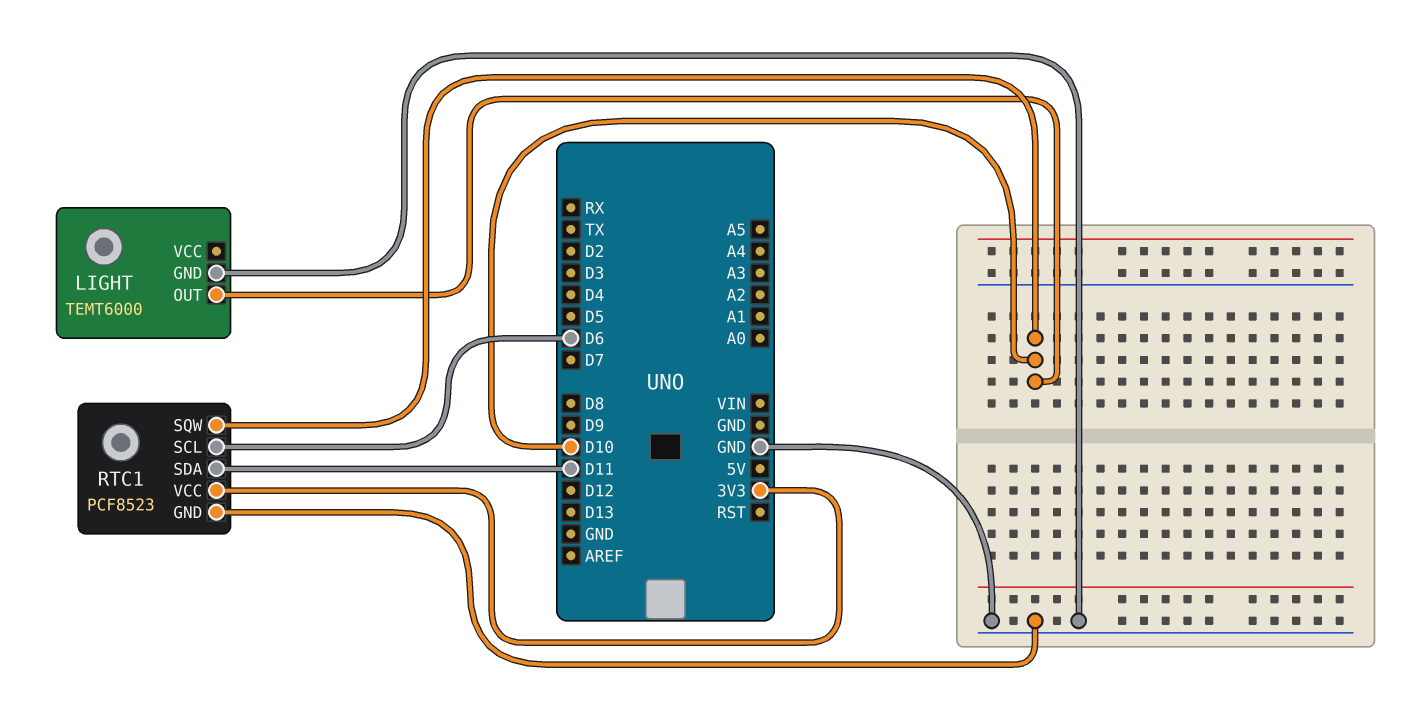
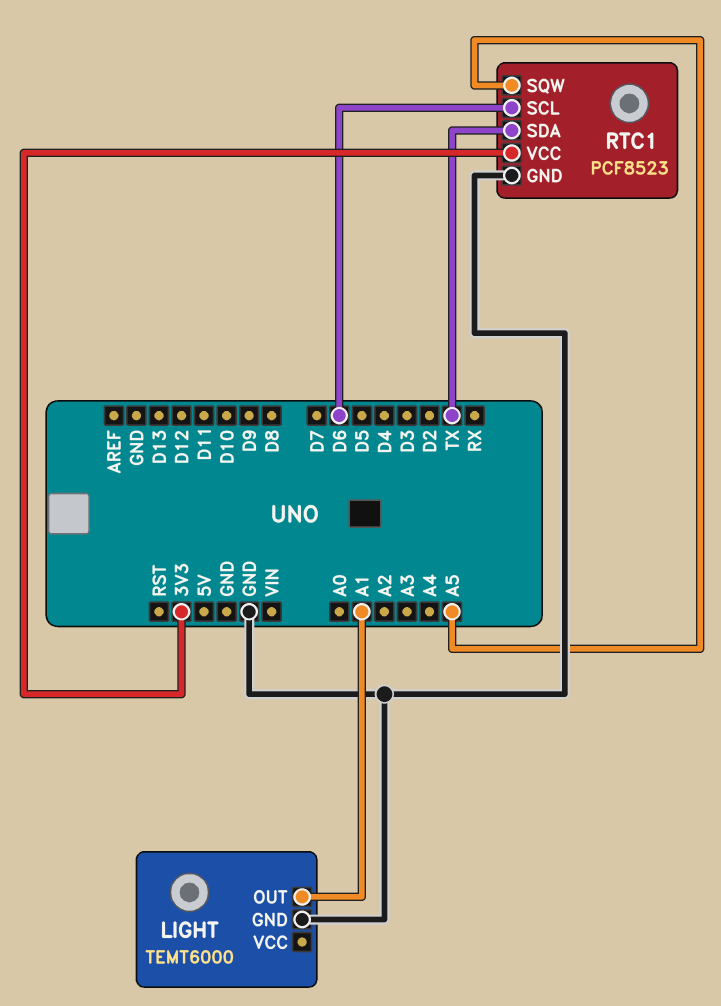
LIGHT pin OUT: D10 -> A1
RTC1 pin SDA: D11 -> TX
RTC1 pin SQW: D10 -> A5

